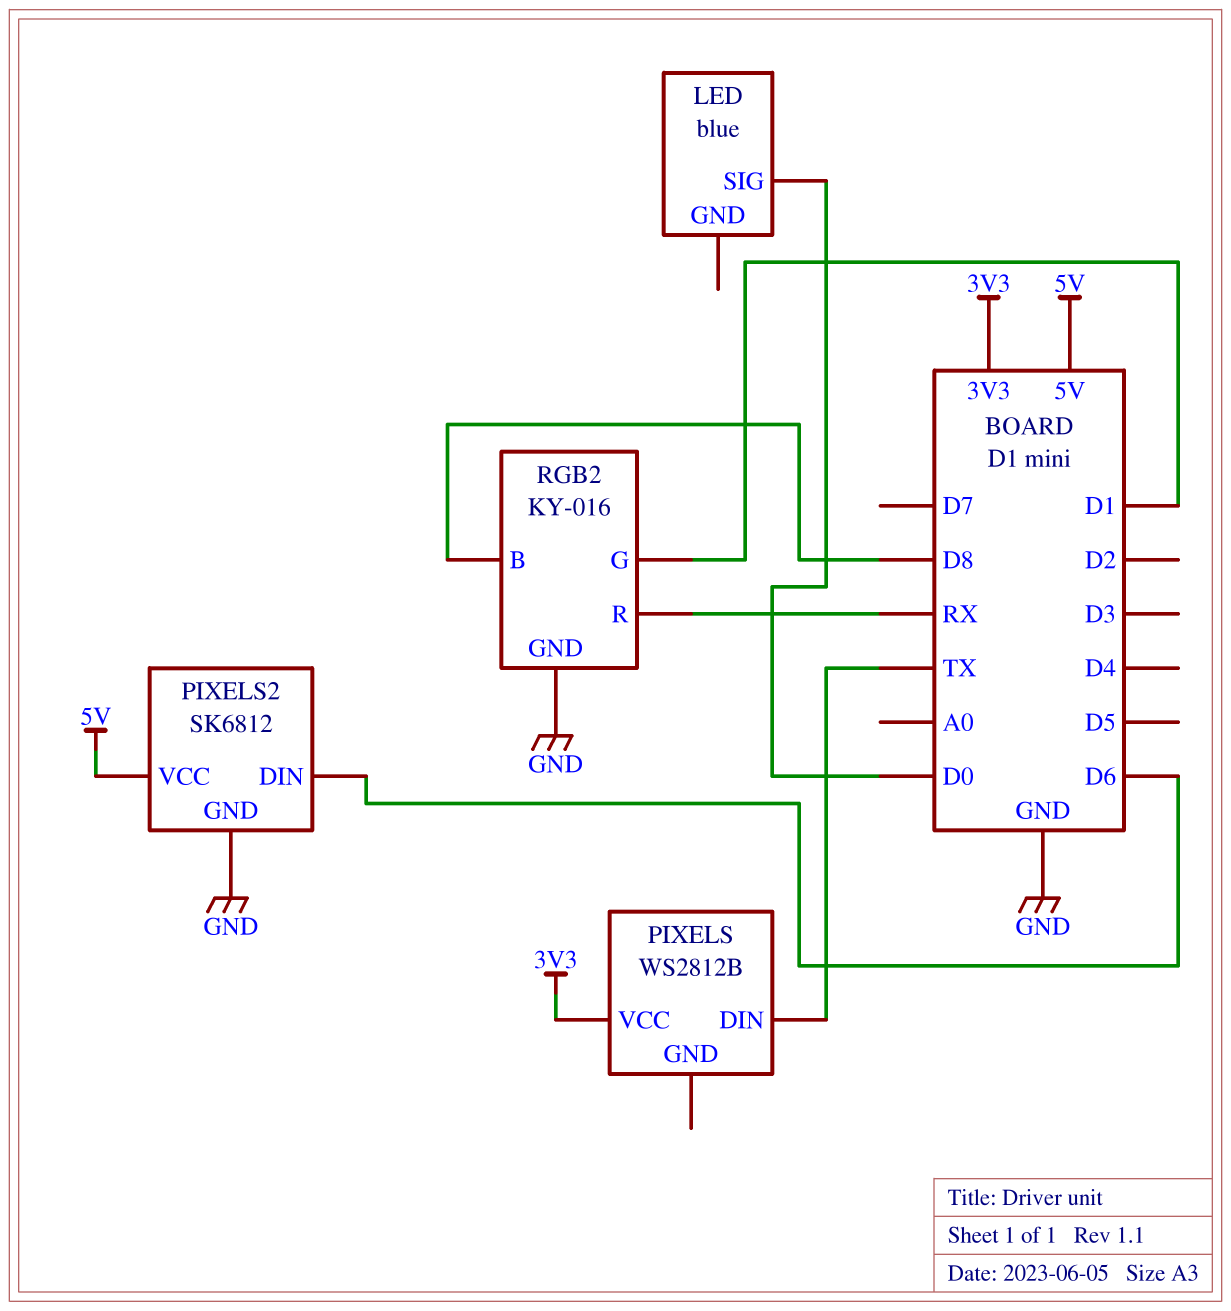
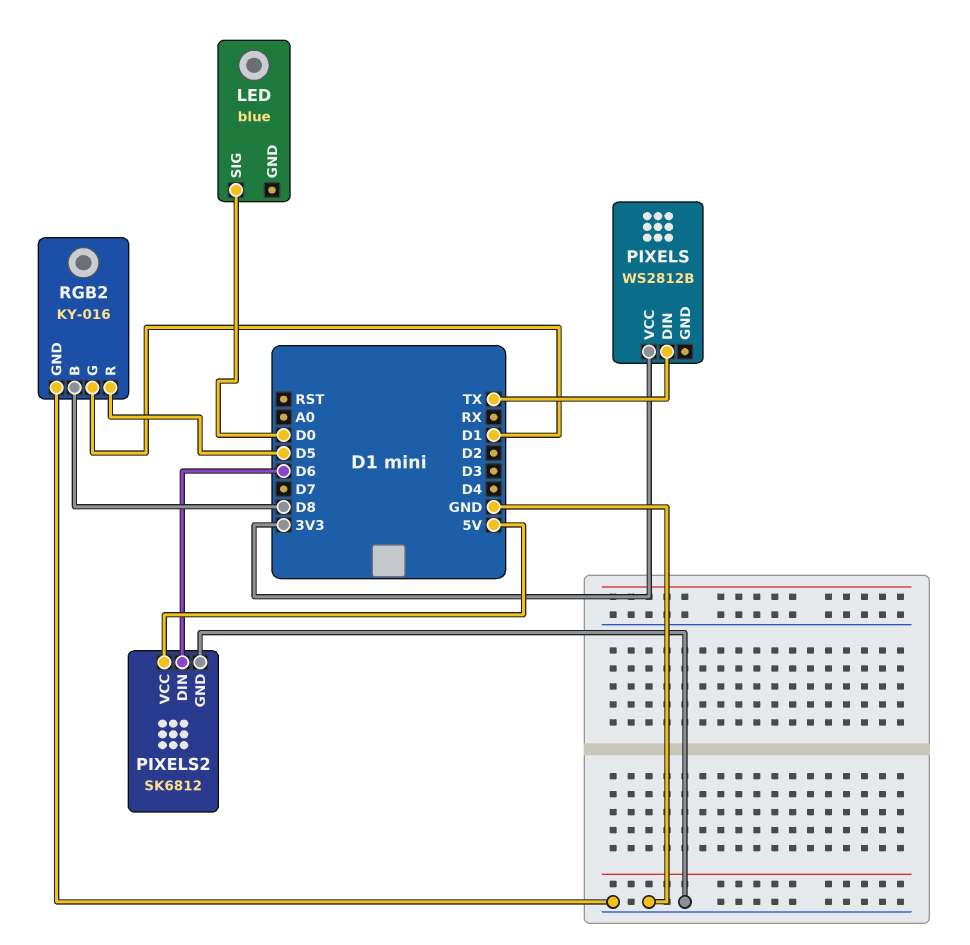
RGB2 pin R: RX -> D5

